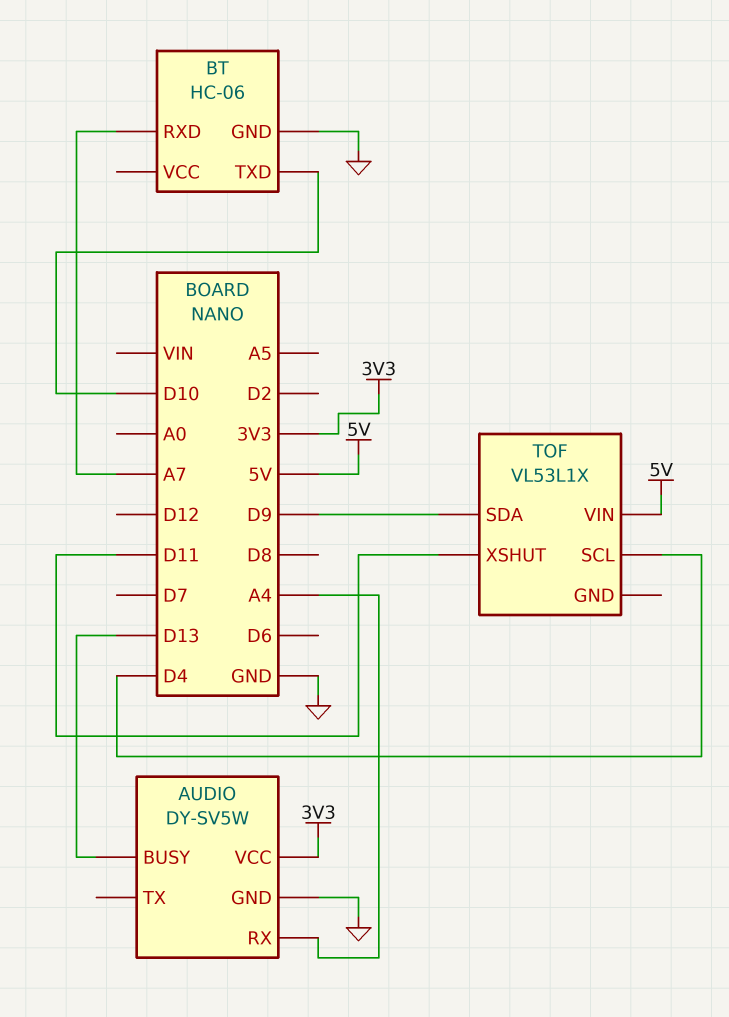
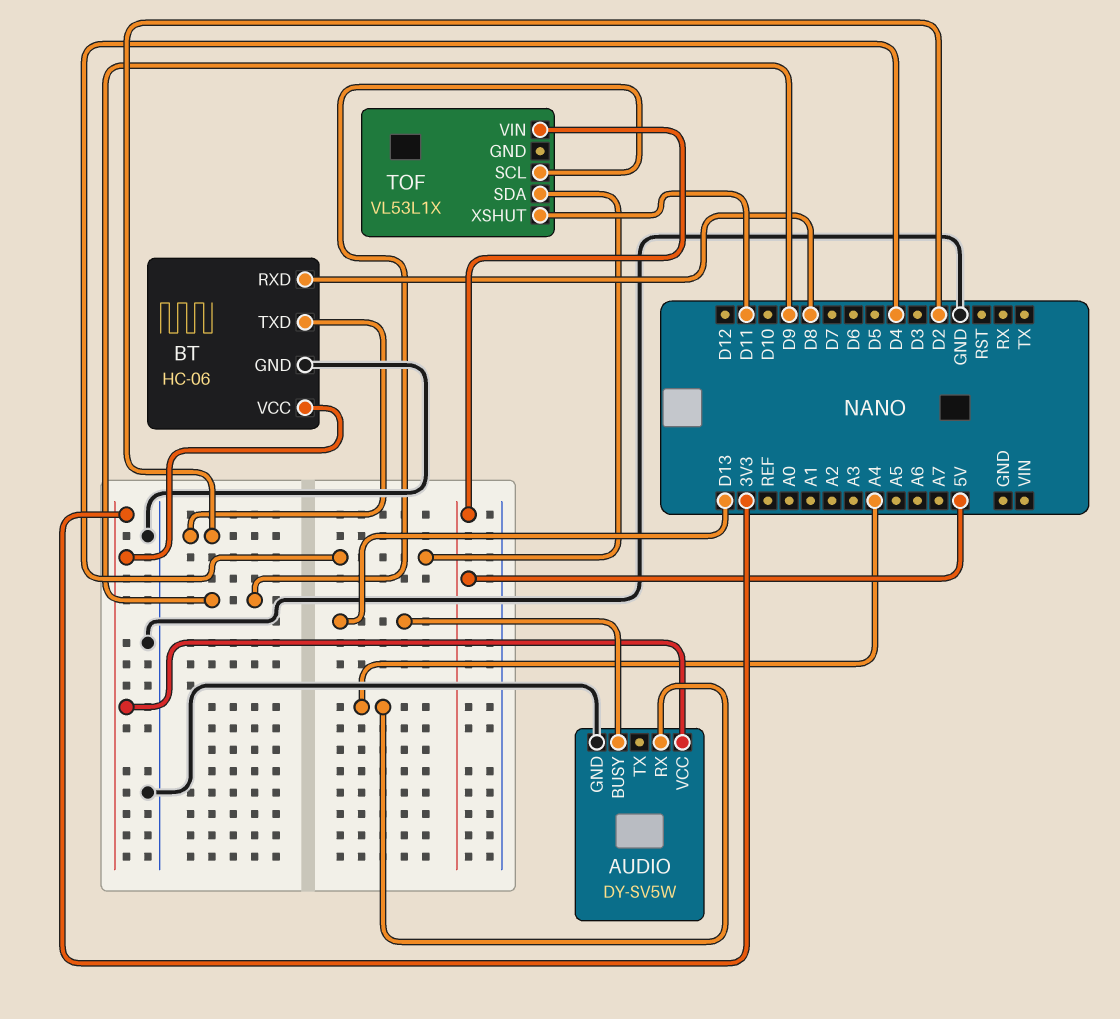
BT pin RXD: A7 -> D8
BT pin TXD: D10 -> D2
BT pin VCC: none -> 3V3
TOF pin SCL: D4 -> D9
TOF pin SDA: D9 -> D4

